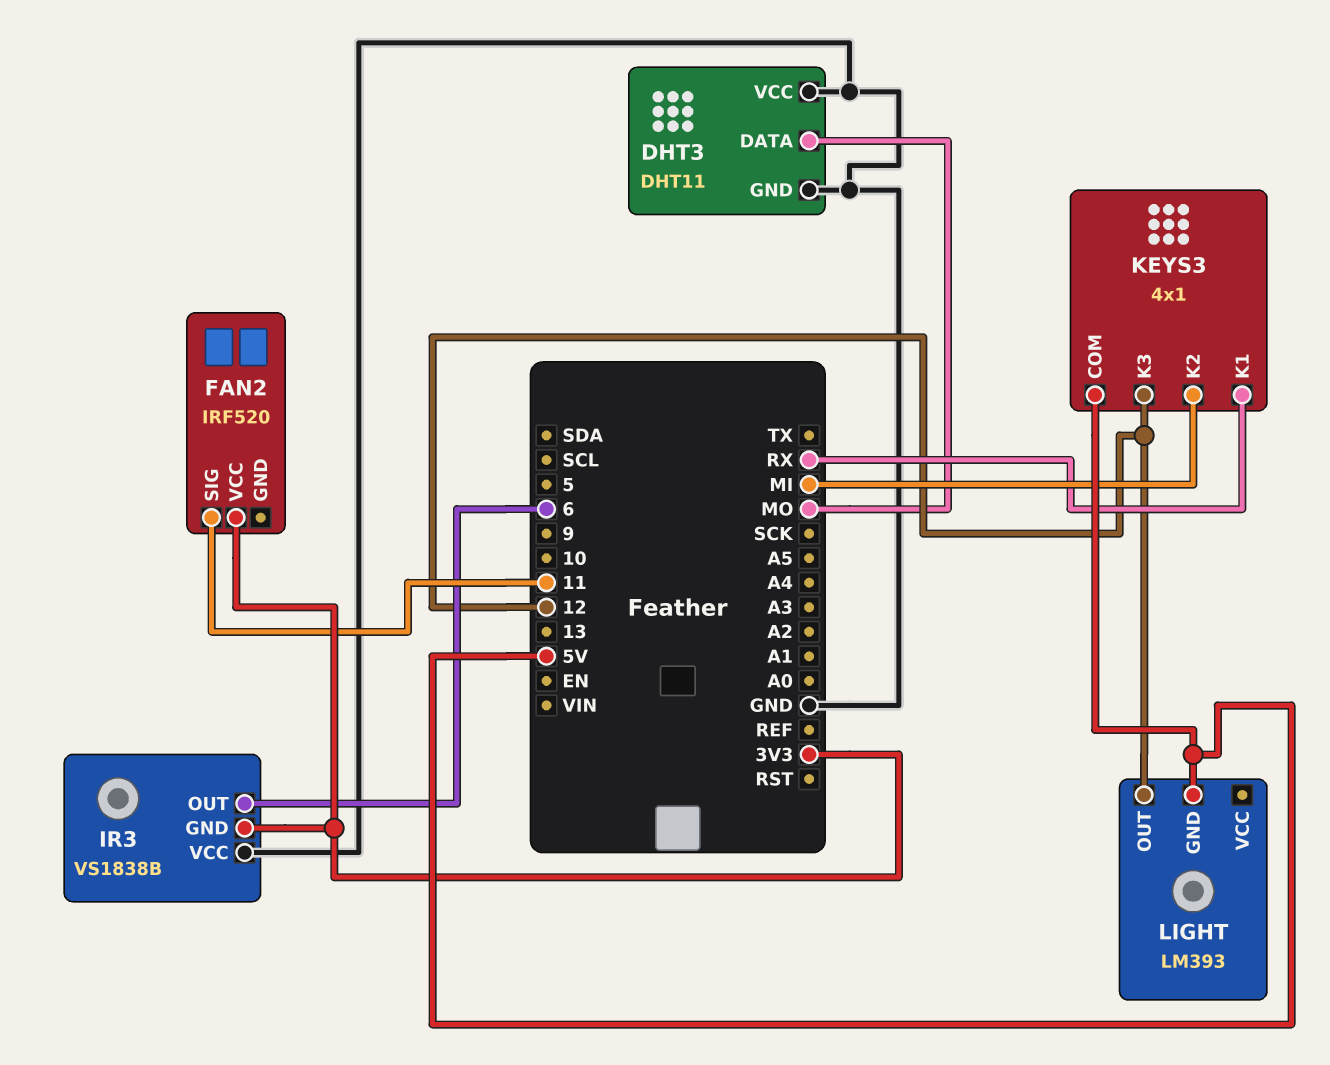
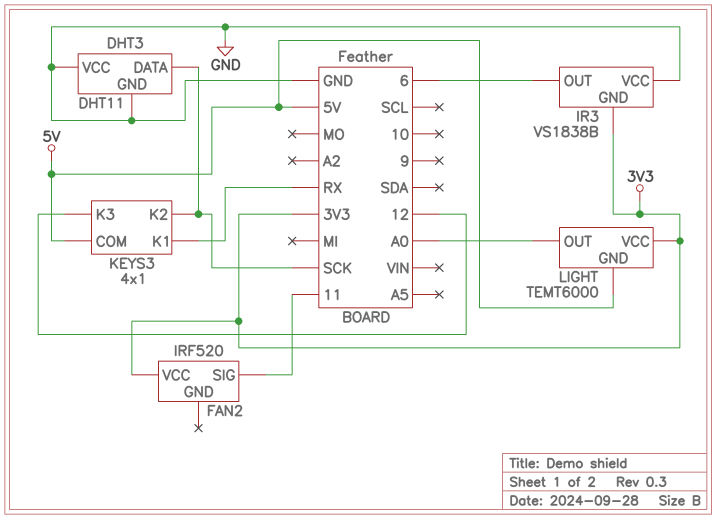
DHT3 pin DATA: MO -> SCK
KEYS3 pin K2: MI -> SCK
LIGHT: LM393 -> TEMT6000
LIGHT pin OUT: 12 -> A0
LIGHT pin VCC: none -> 3V3

